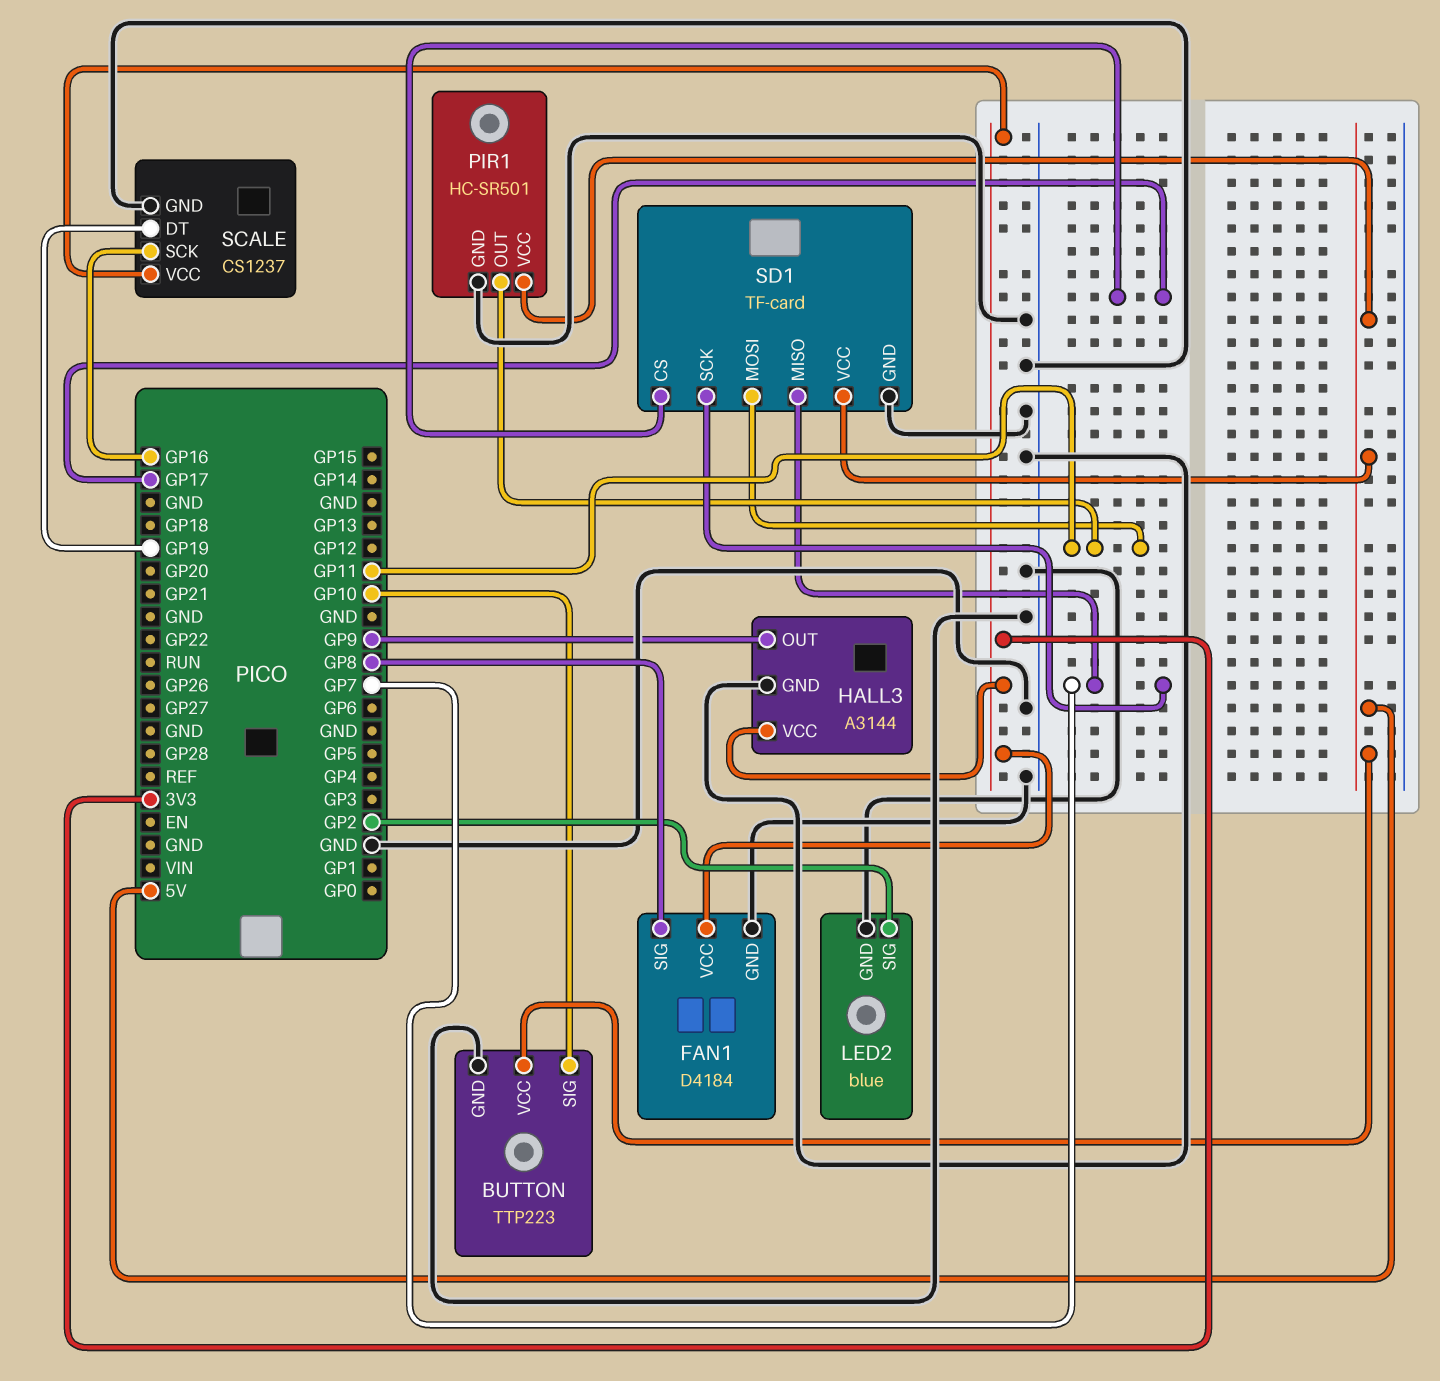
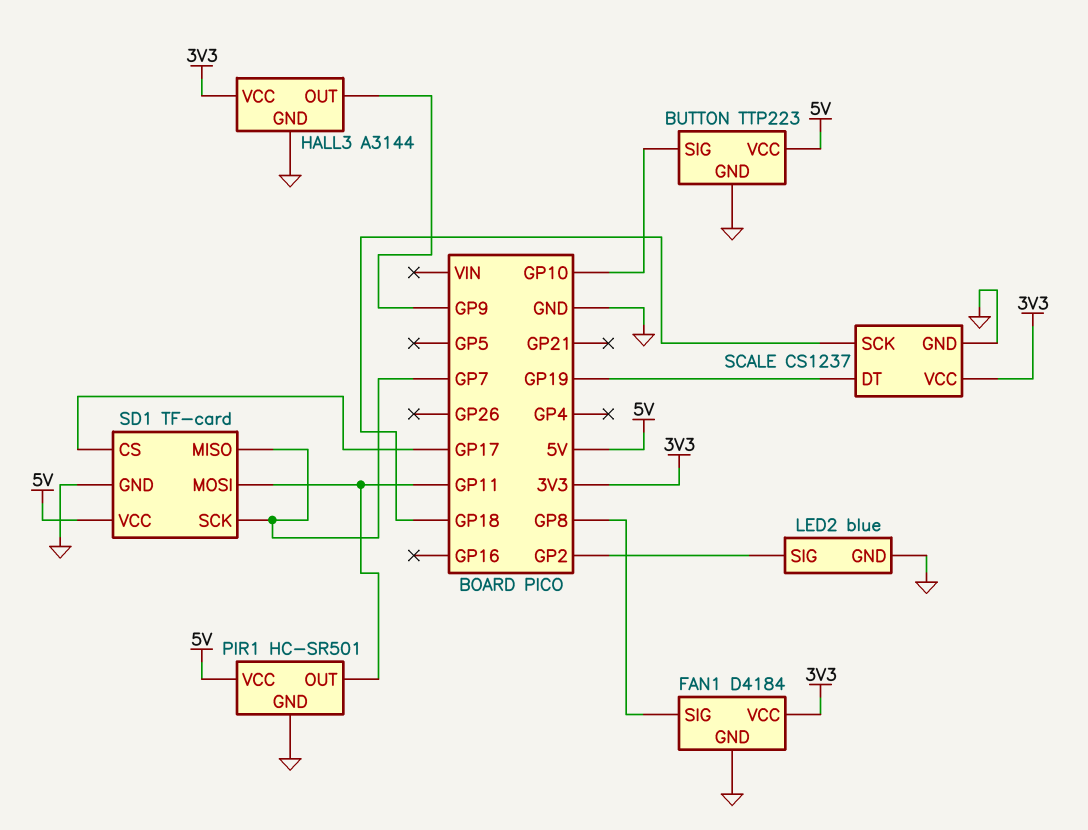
SCALE pin SCK: GP16 -> GP18

